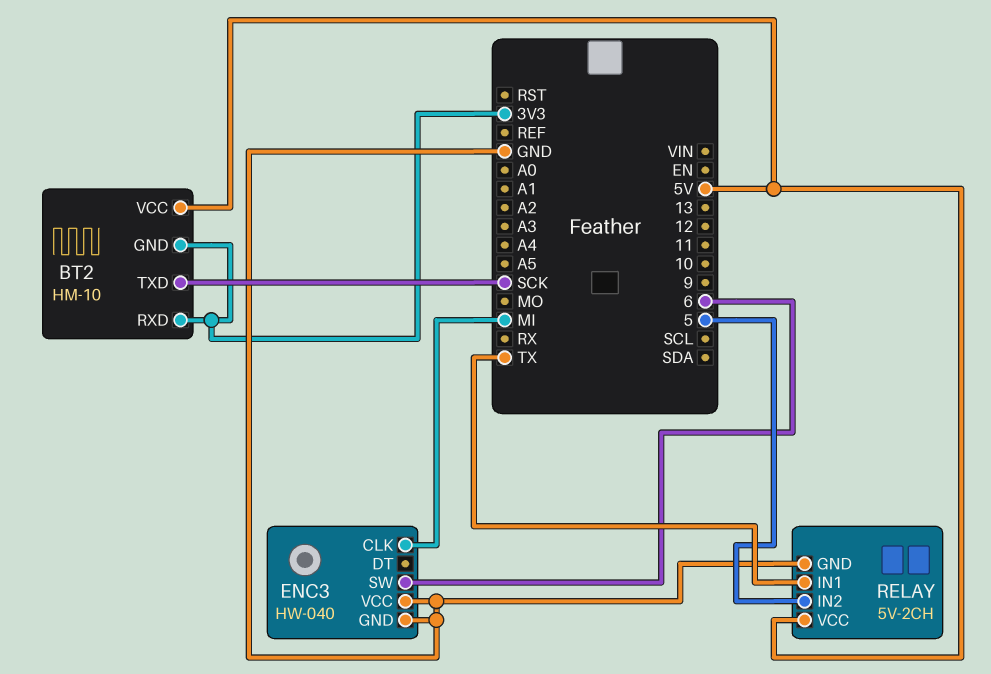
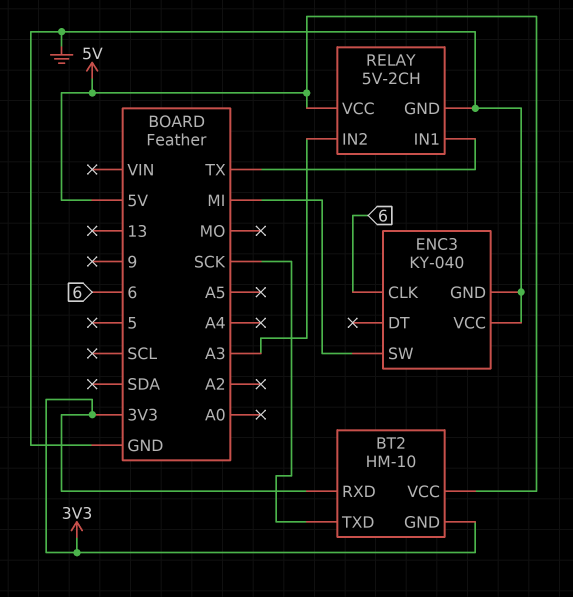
ENC3: HW-040 -> KY-040
ENC3 pin CLK: MI -> 6
ENC3 pin SW: 6 -> MI
RELAY pin IN2: 5 -> A3

